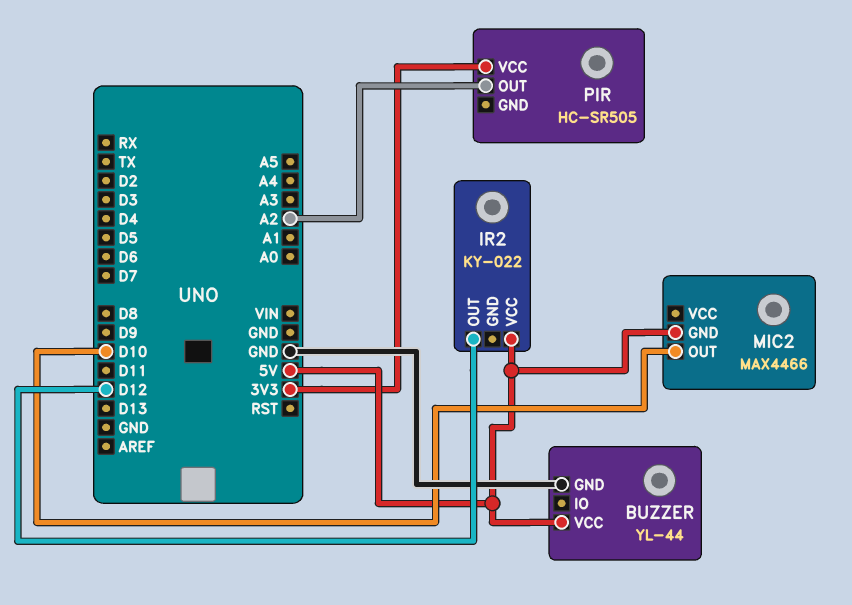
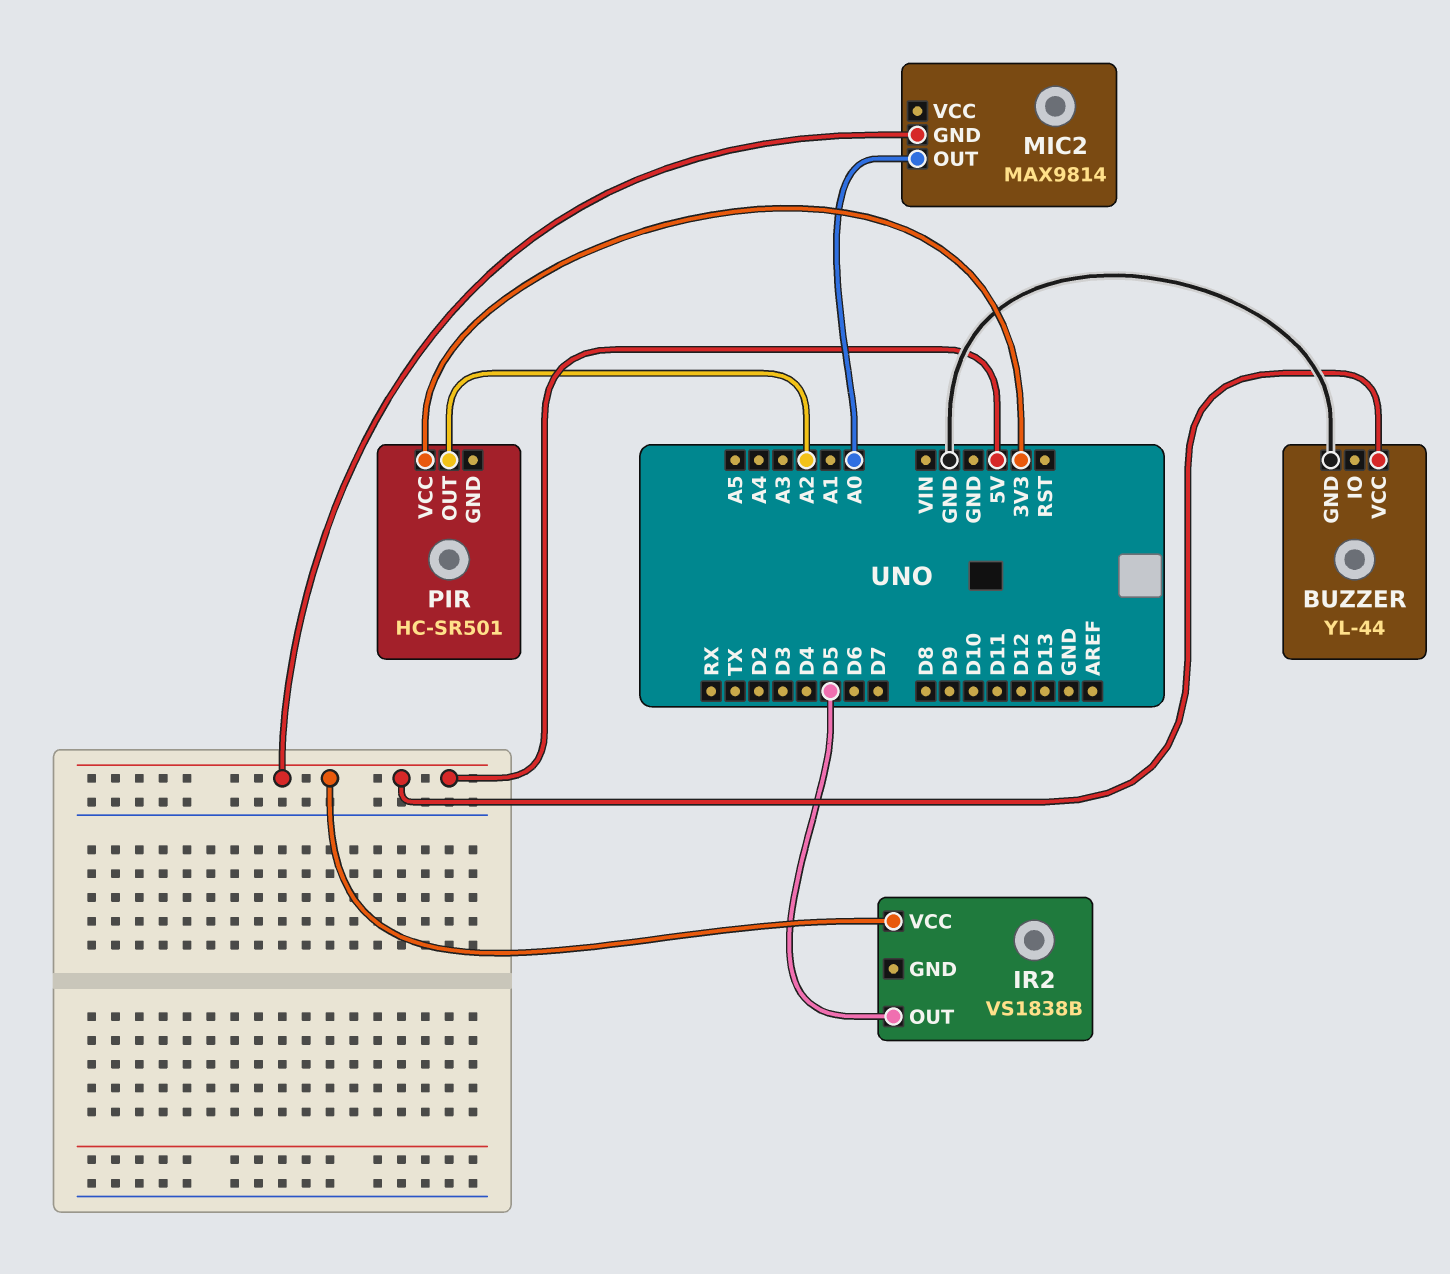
IR2: KY-022 -> VS1838B
IR2 pin OUT: D12 -> D5
MIC2: MAX4466 -> MAX9814
MIC2 pin OUT: D10 -> A0
PIR: HC-SR505 -> HC-SR501

